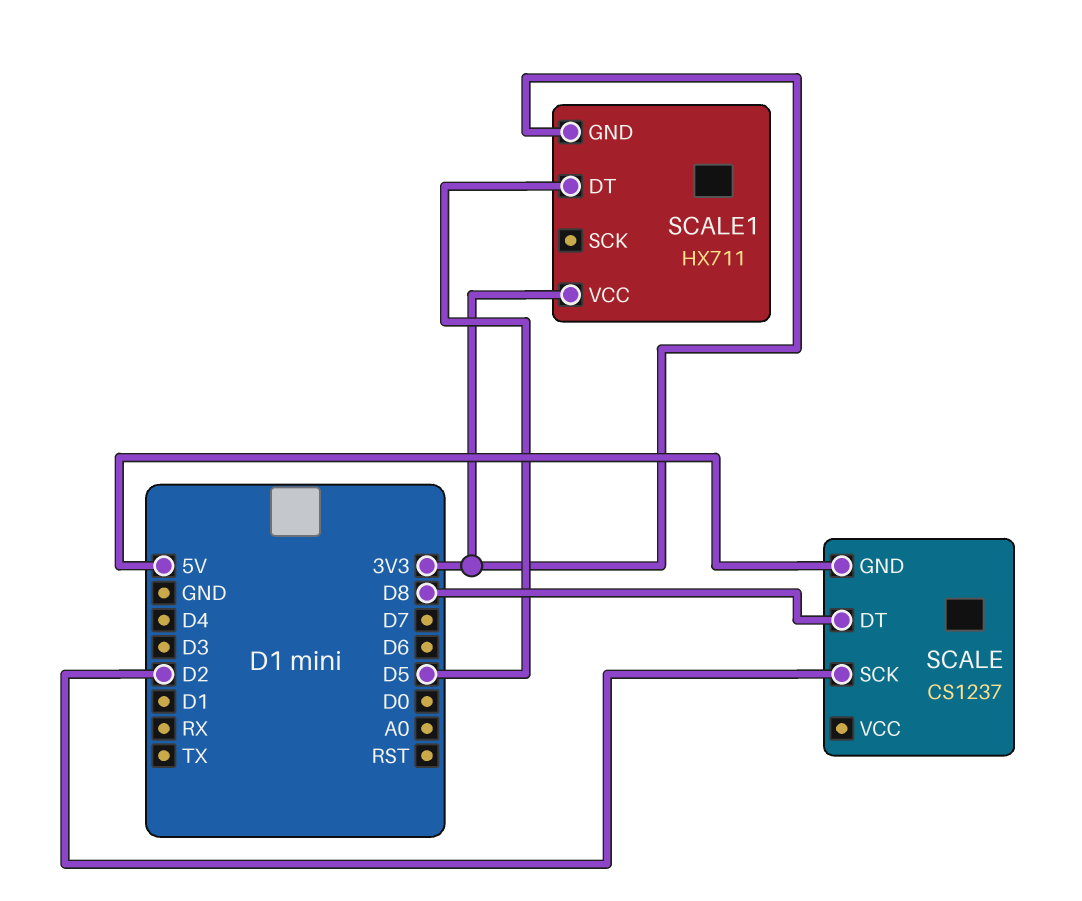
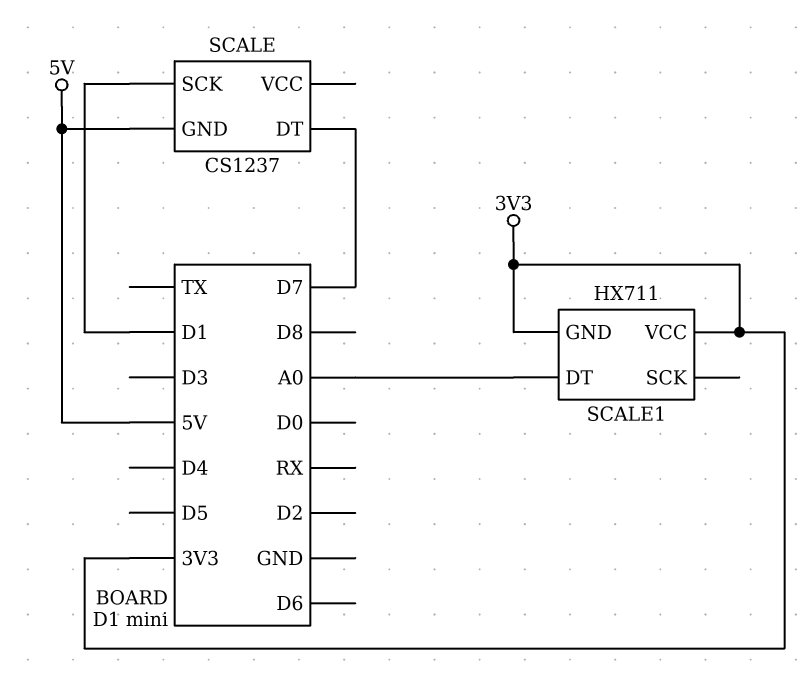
SCALE pin DT: D8 -> D7
SCALE pin SCK: D2 -> D1
SCALE1 pin DT: D5 -> A0

